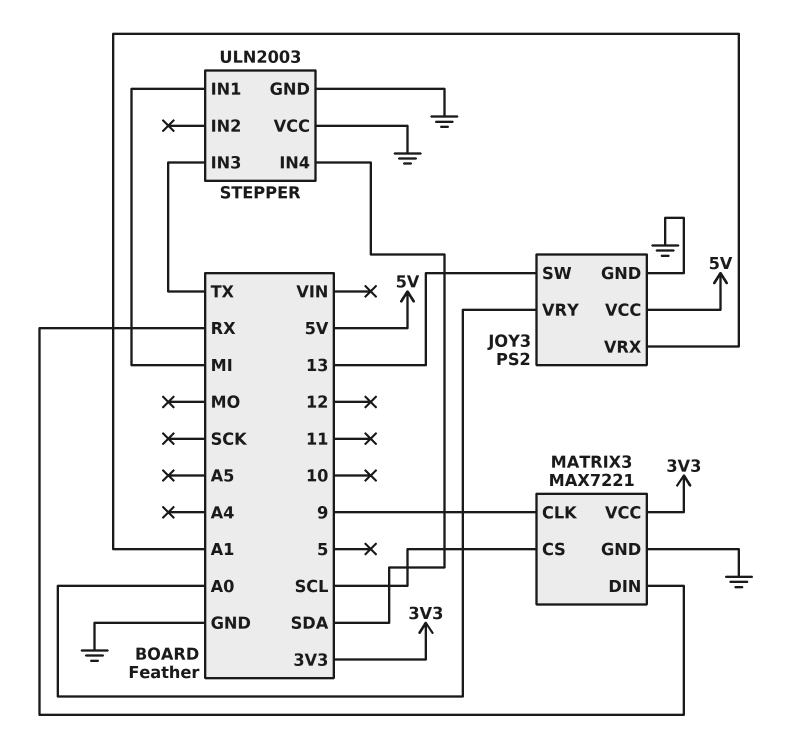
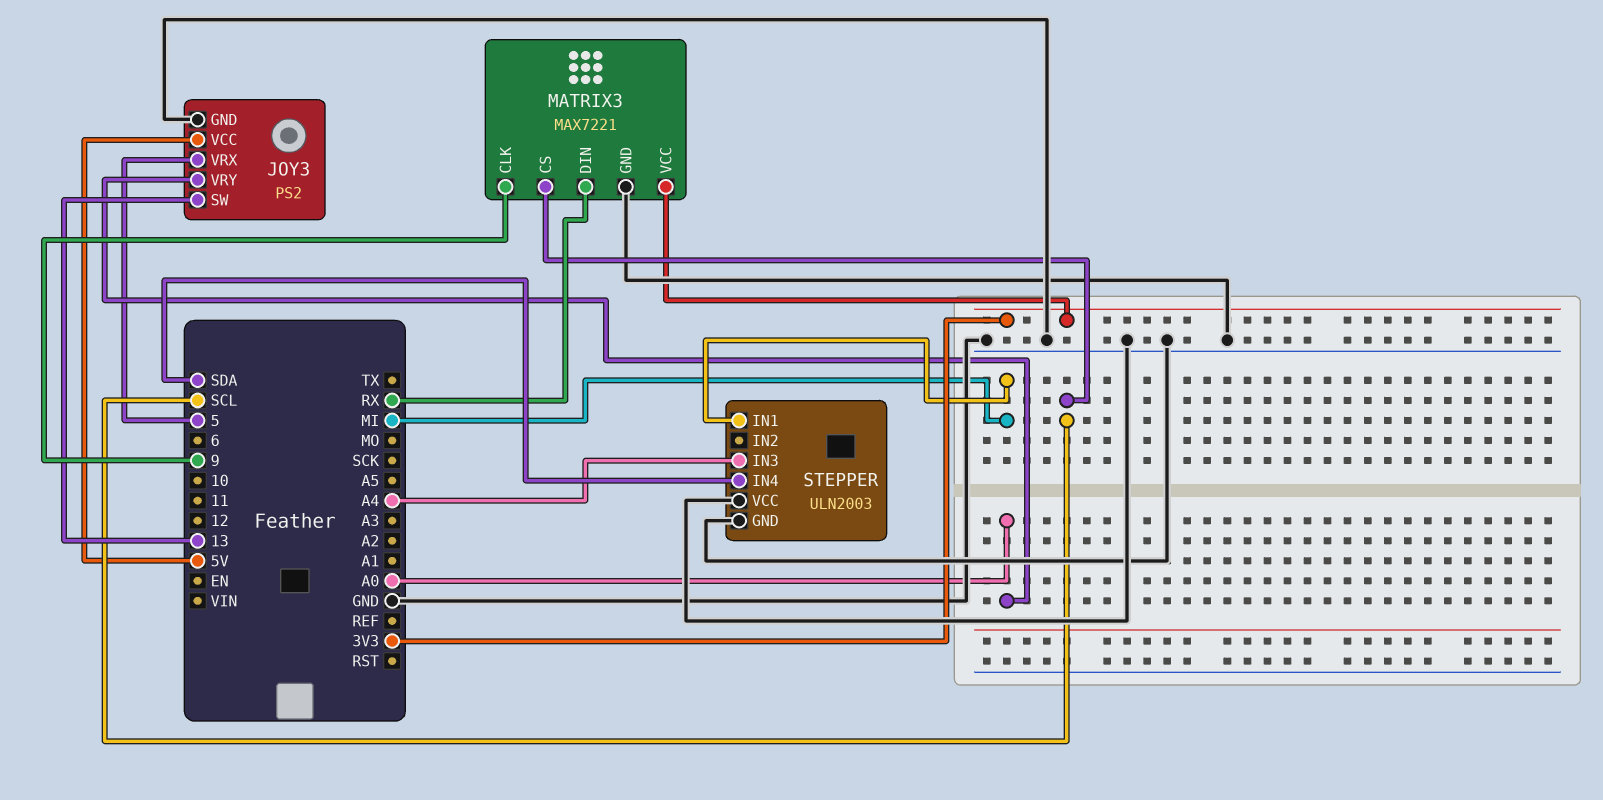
JOY3 pin VRX: A1 -> 5
STEPPER pin IN3: TX -> A4

